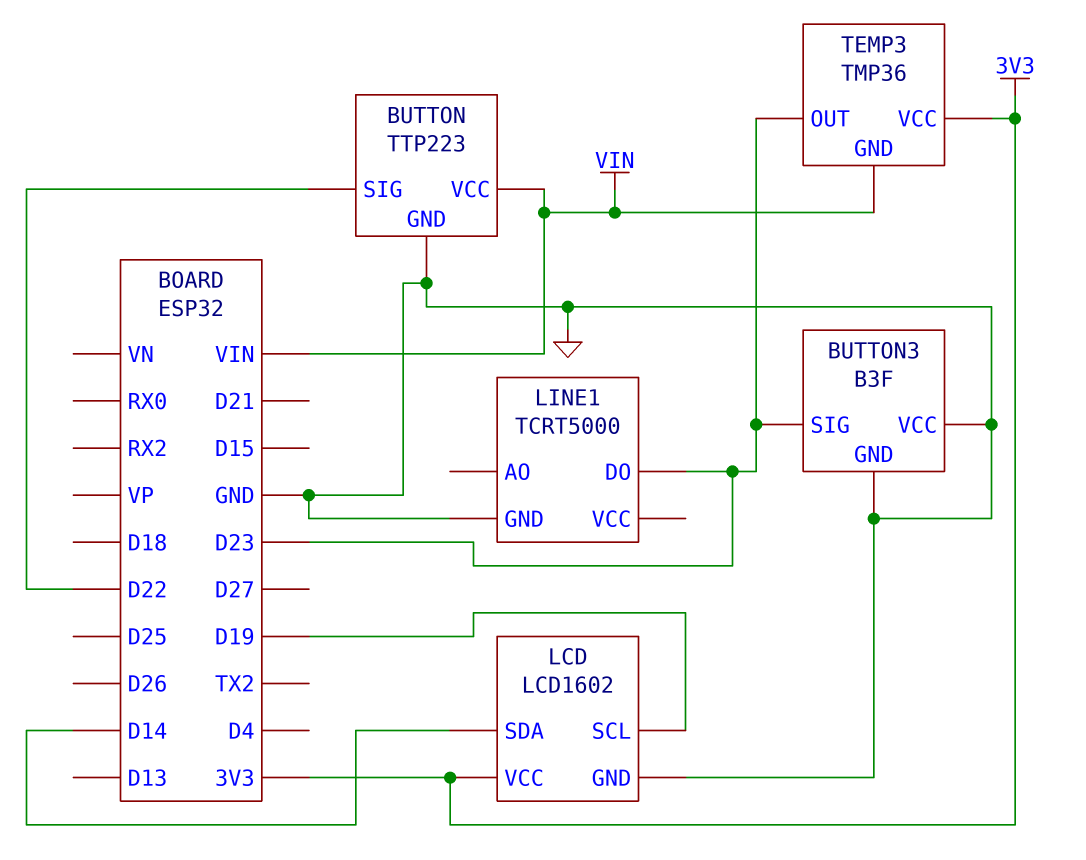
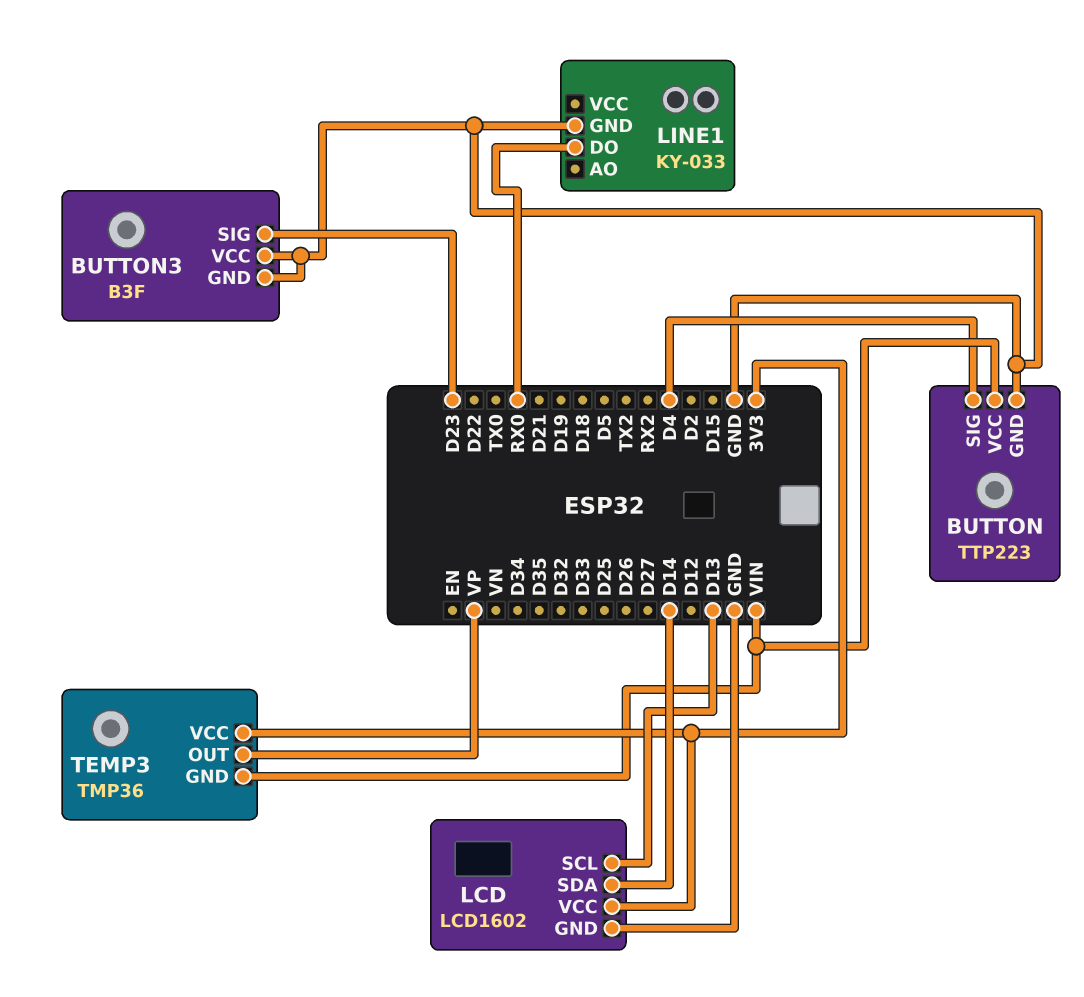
BUTTON pin SIG: D22 -> D4
LCD pin SCL: D19 -> D13
LINE1: TCRT5000 -> KY-033
LINE1 pin DO: D23 -> RX0
TEMP3 pin OUT: D23 -> VP

